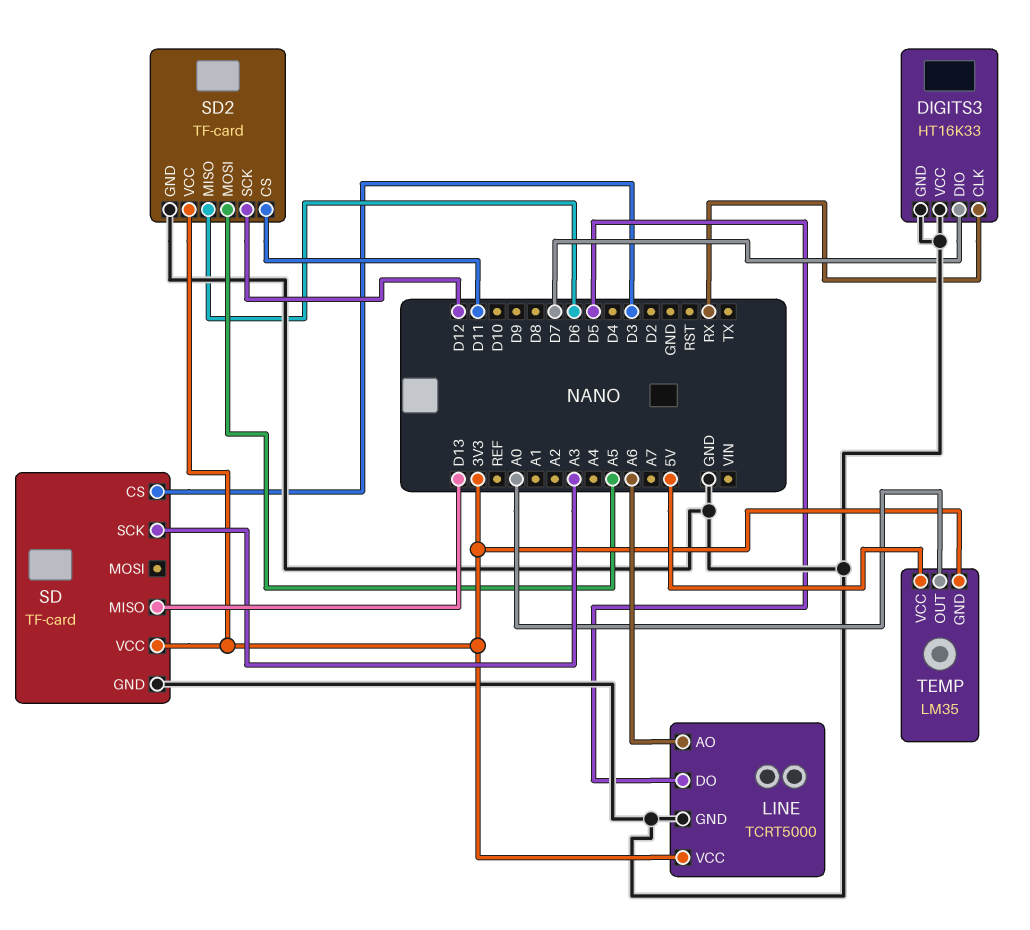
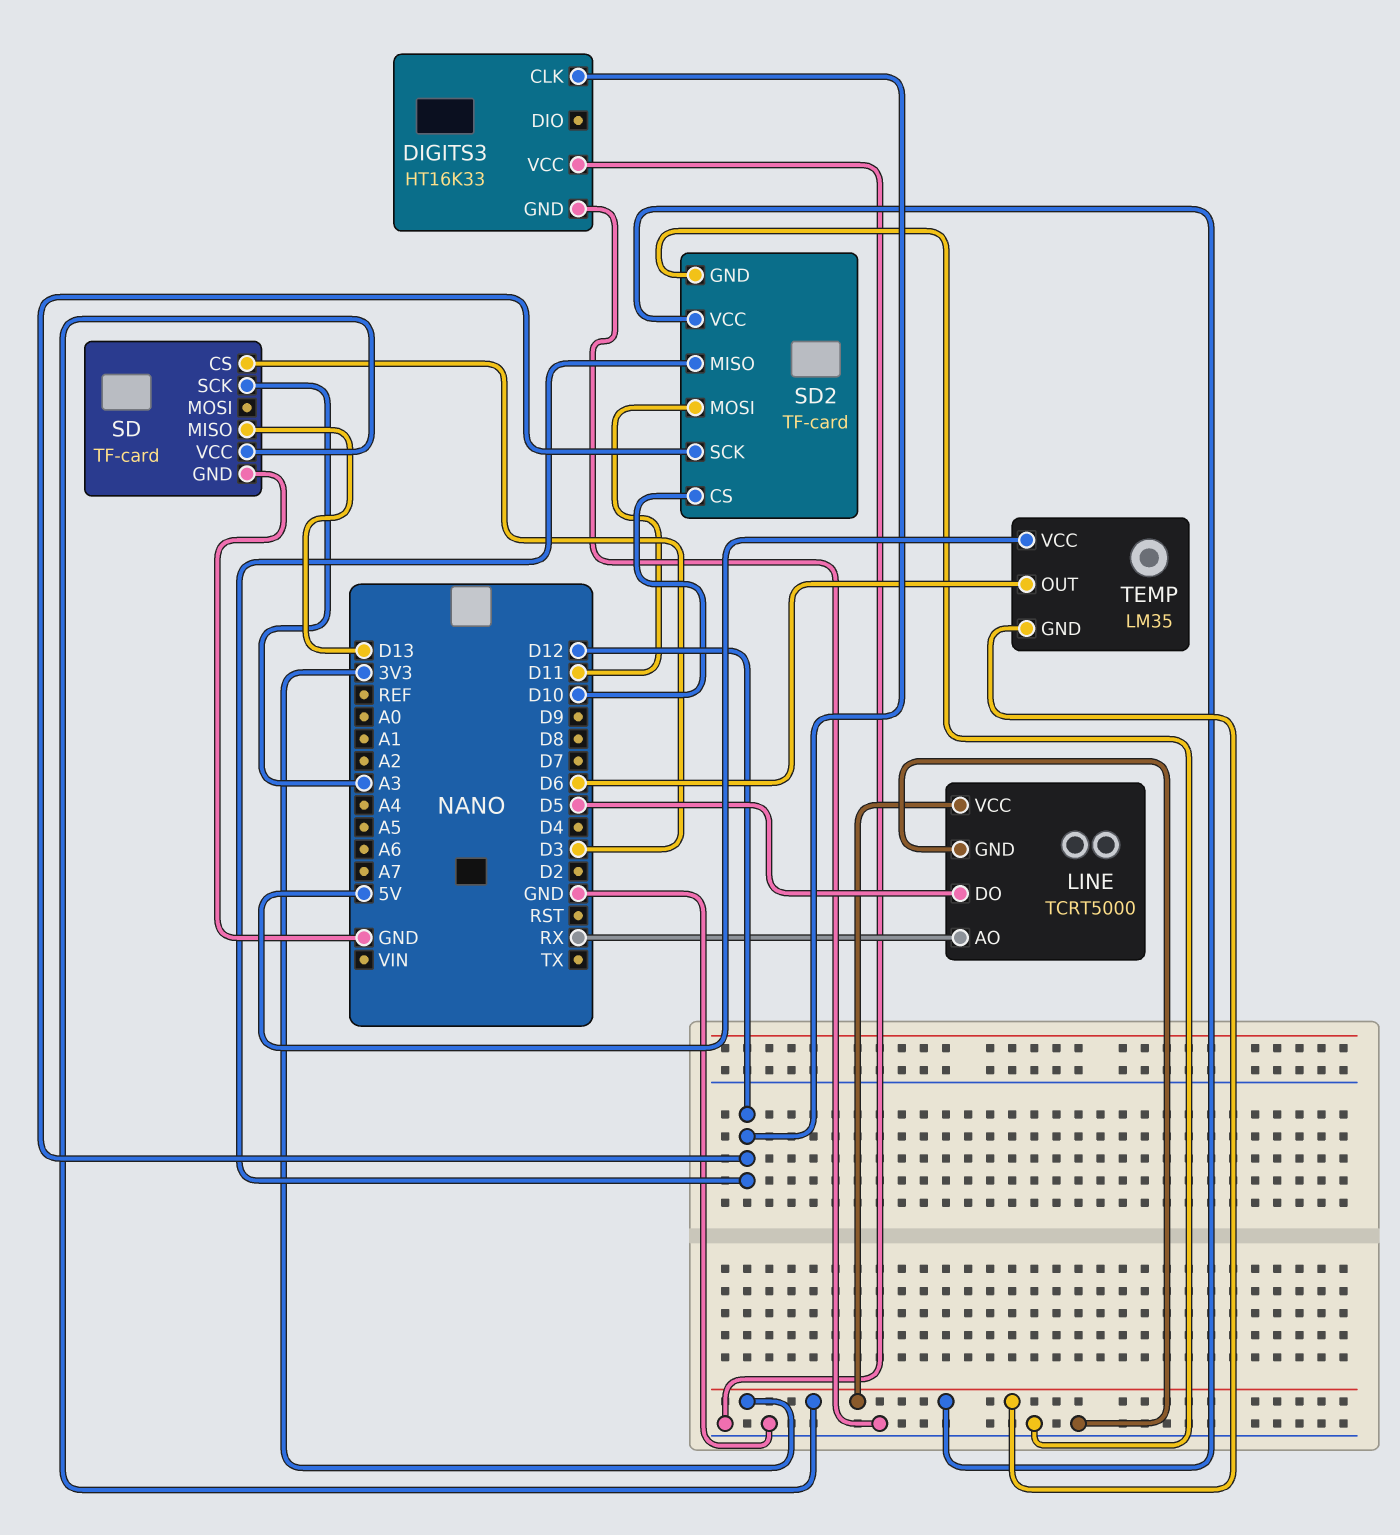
DIGITS3 pin CLK: RX -> D12
DIGITS3 pin DIO: D7 -> none
LINE pin AO: A6 -> RX
SD2 pin CS: D11 -> D10
SD2 pin MISO: D6 -> D12
SD2 pin MOSI: A5 -> D11
TEMP pin OUT: A0 -> D6

